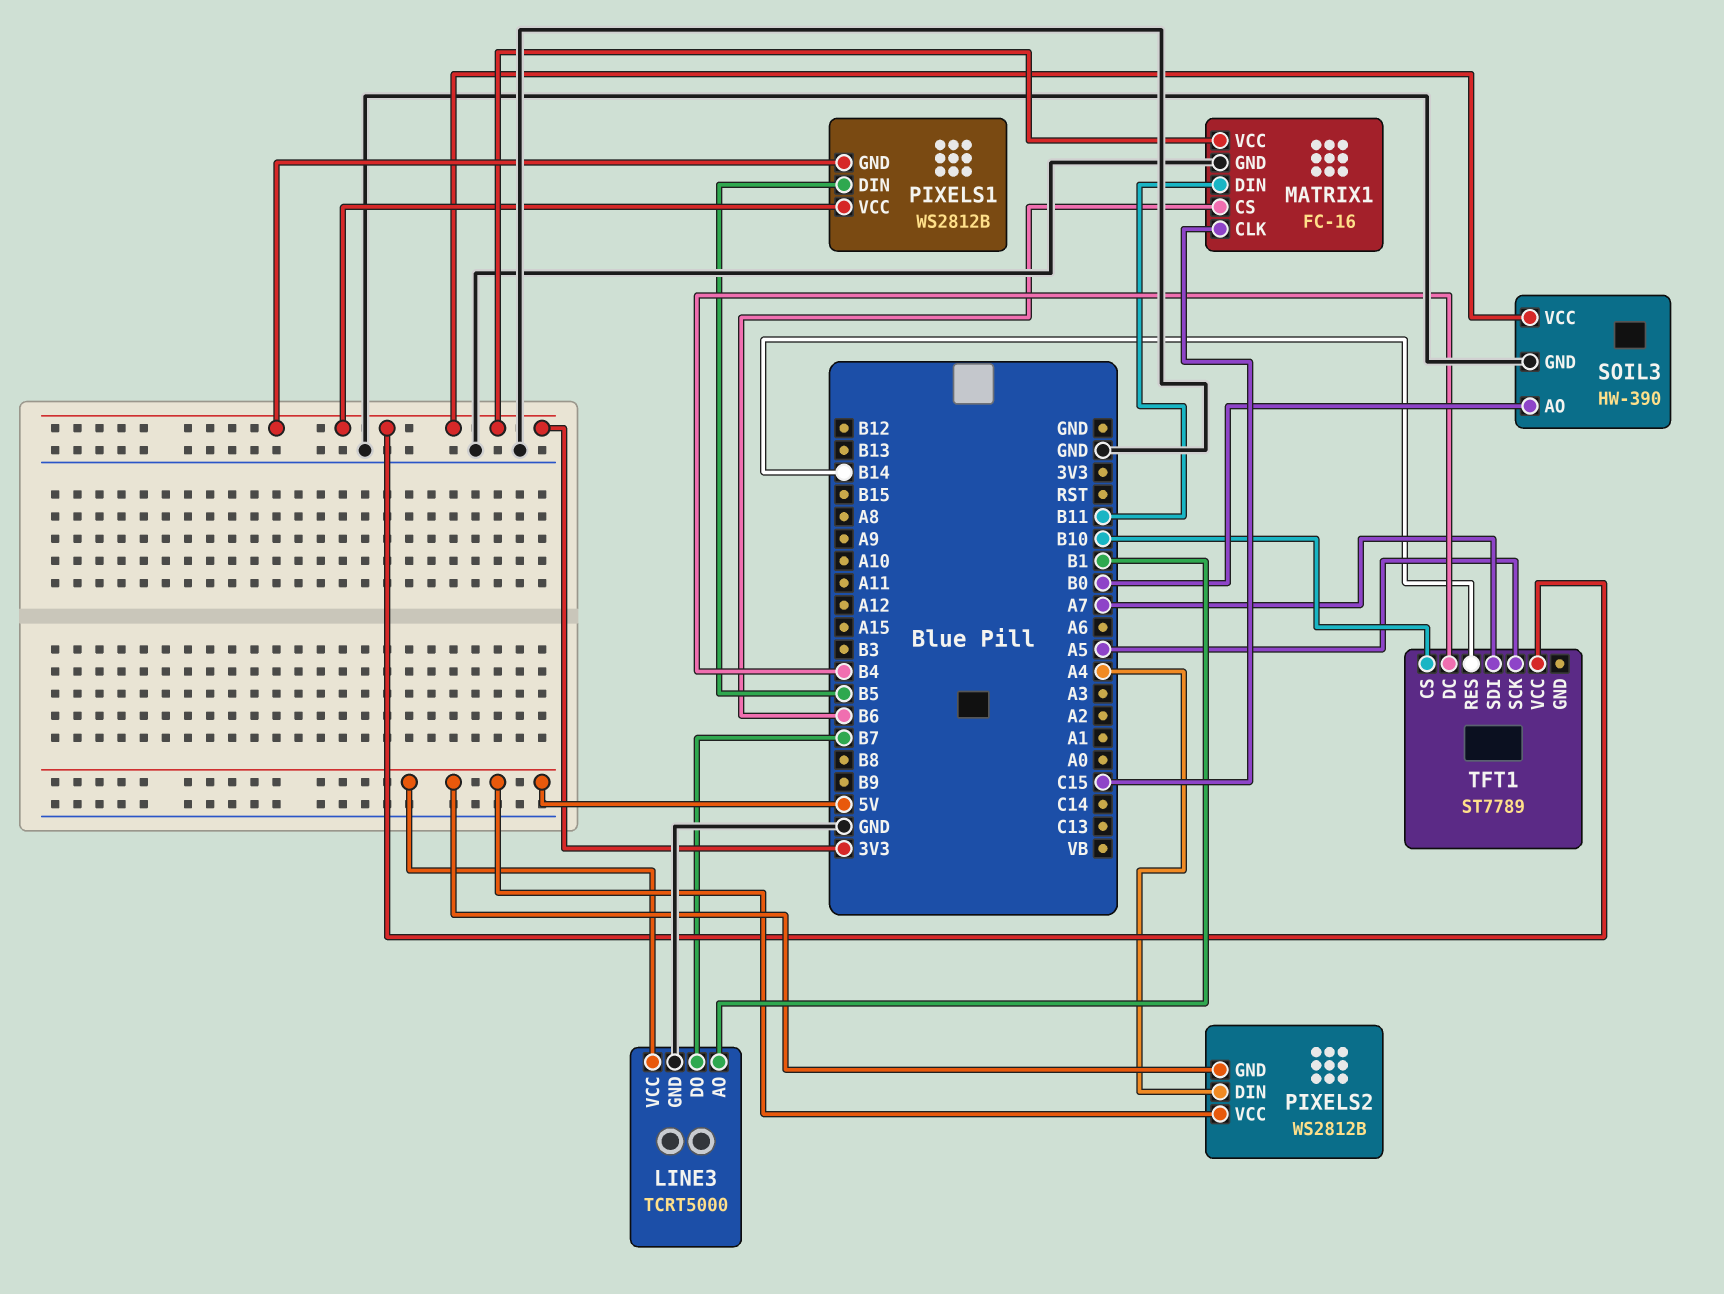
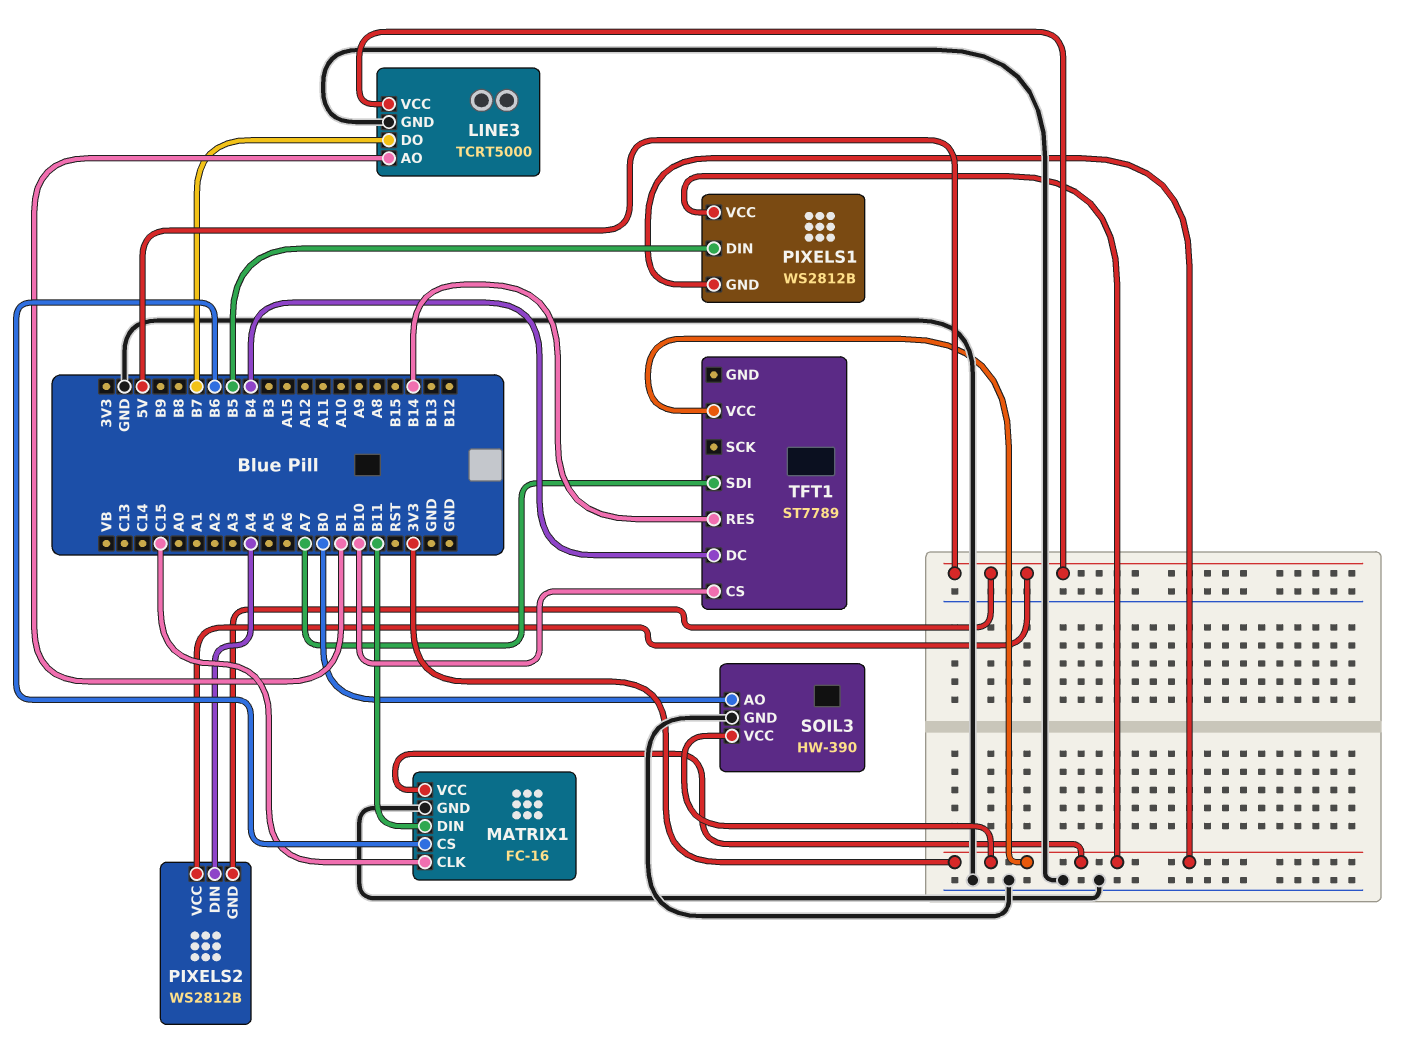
TFT1 pin SCK: A5 -> none

